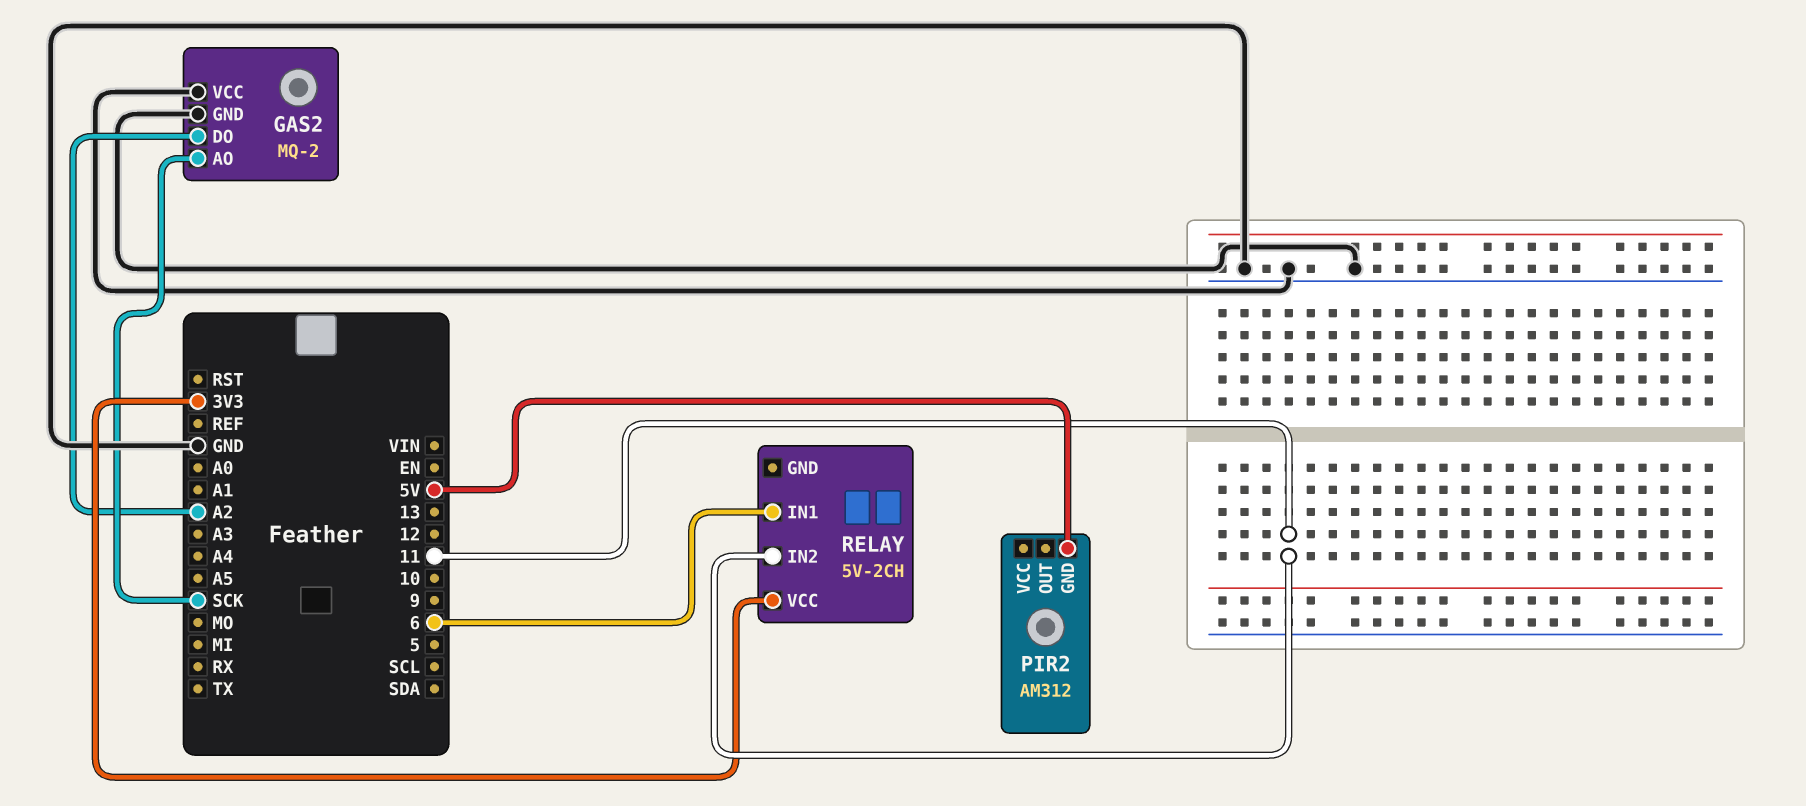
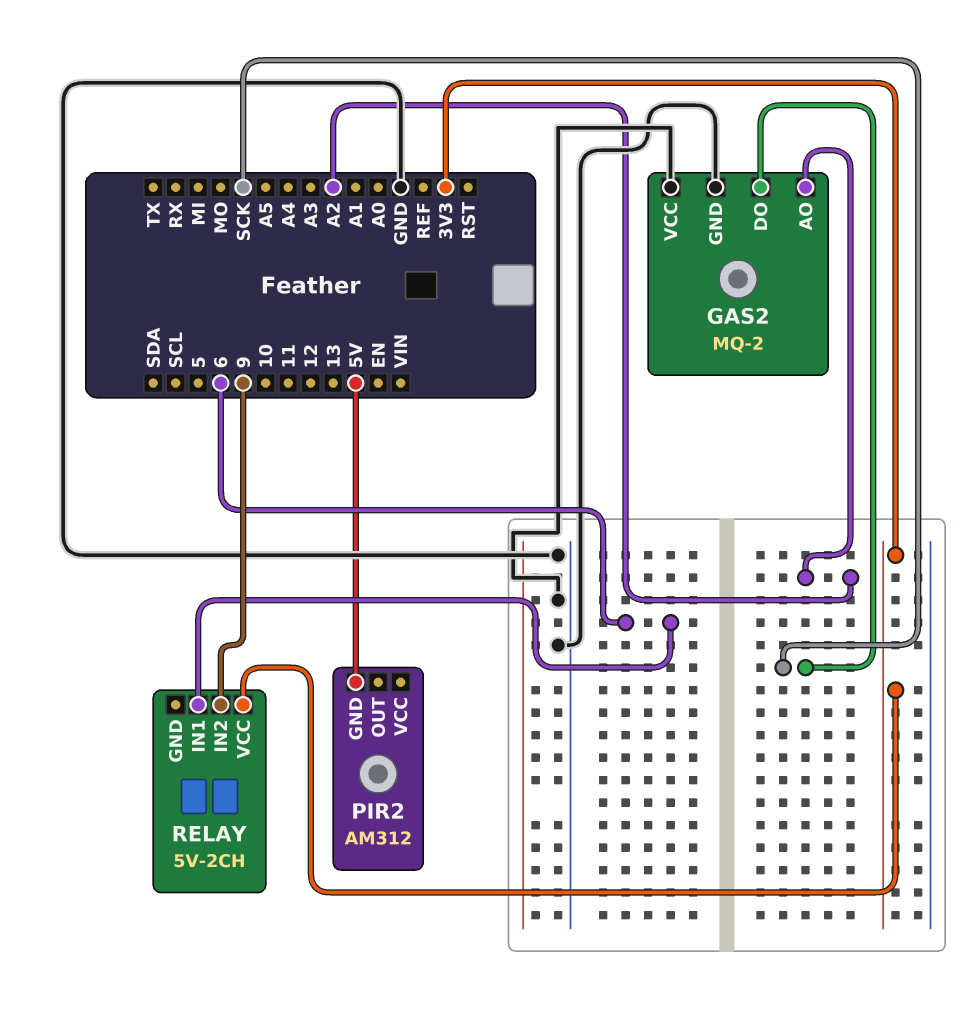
GAS2 pin AO: SCK -> A2
GAS2 pin DO: A2 -> SCK
RELAY pin IN2: 11 -> 9

